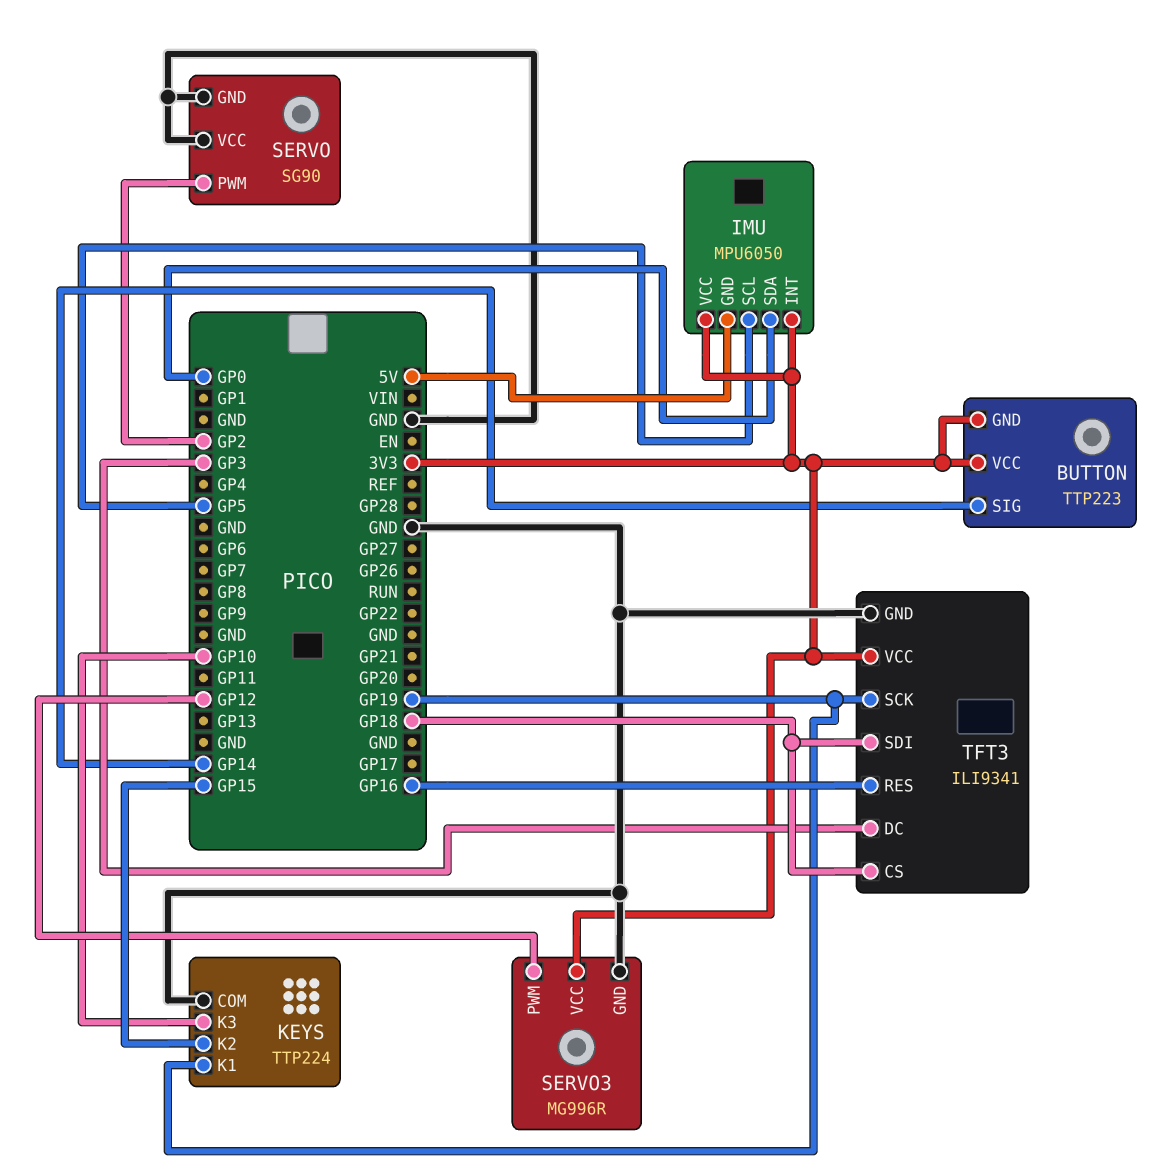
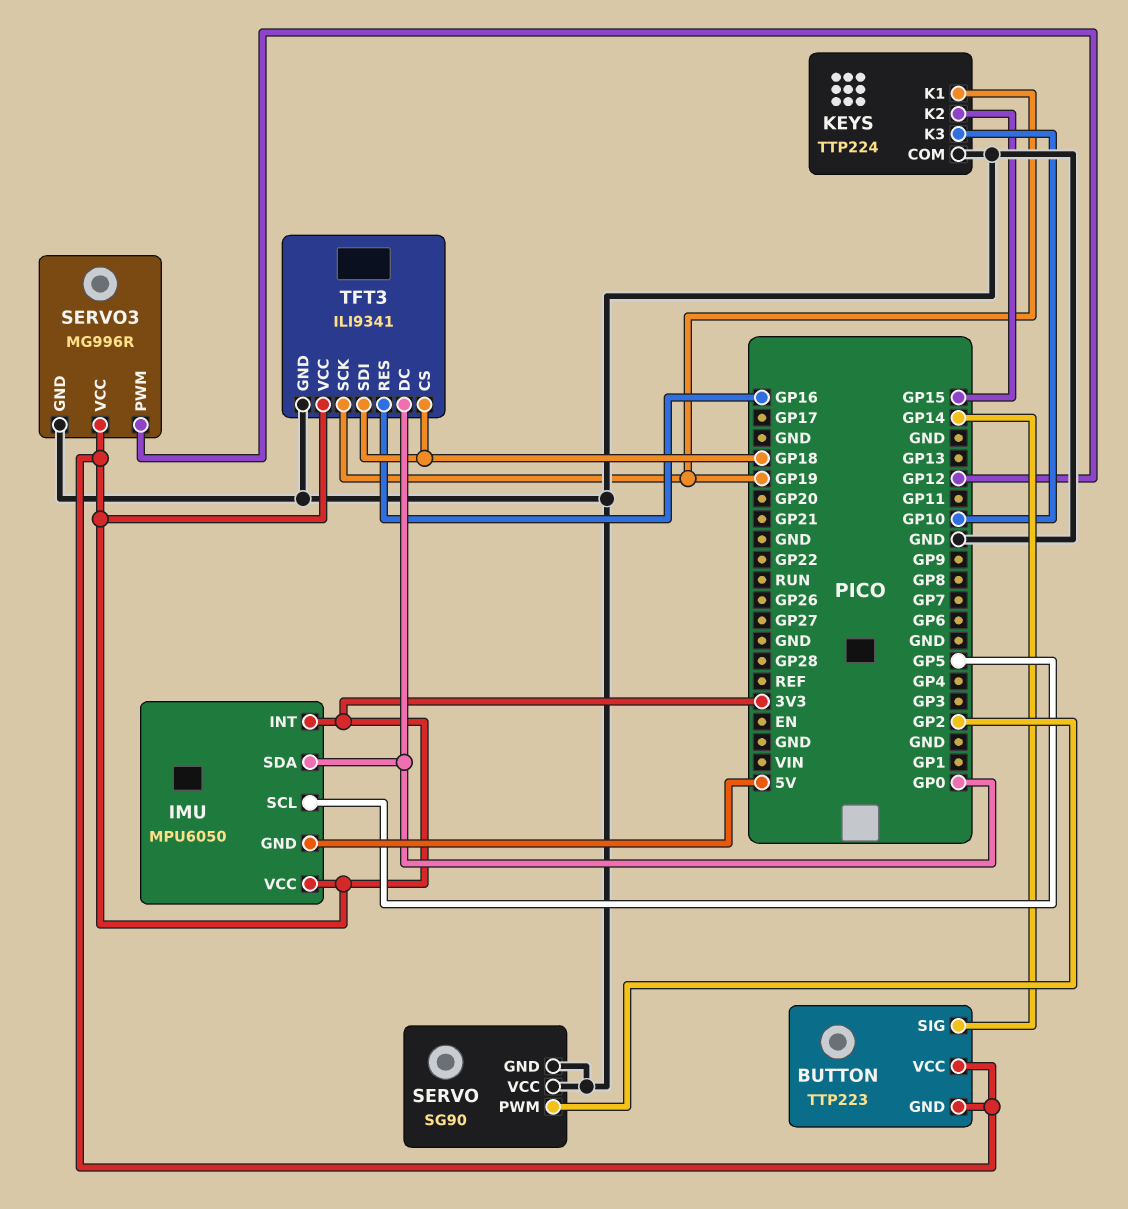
TFT3 pin DC: GP3 -> GP0

